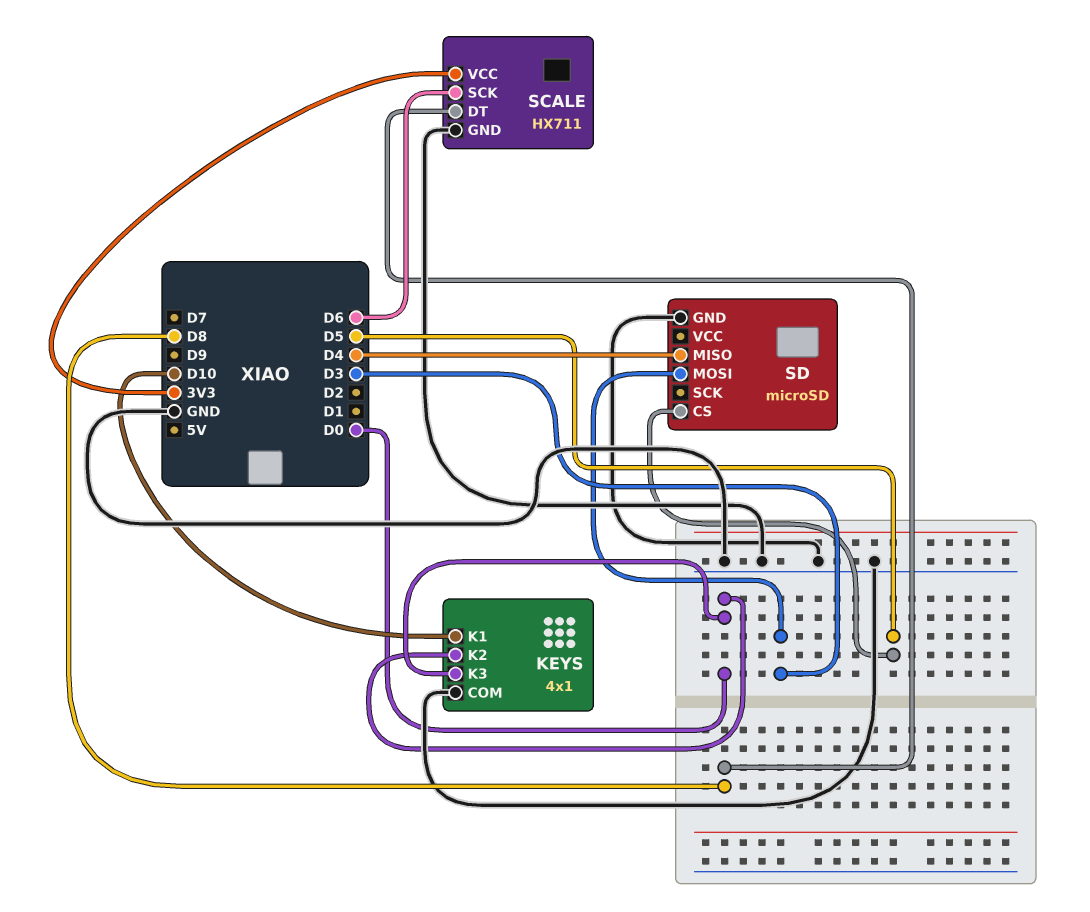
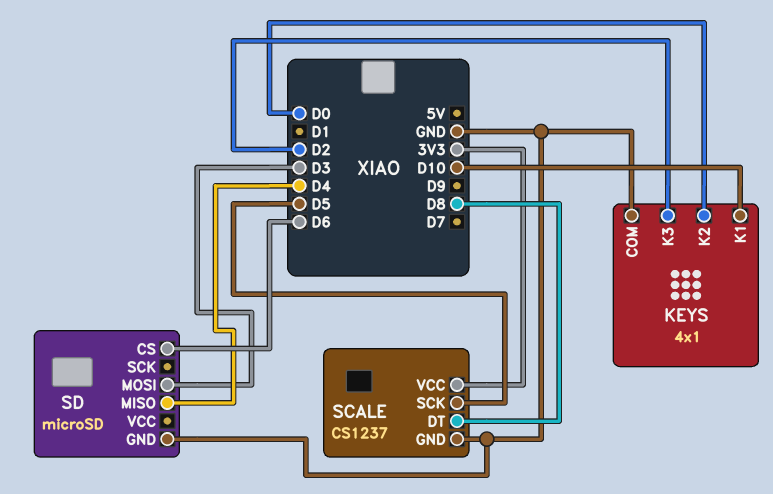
KEYS pin K3: D0 -> D2
SCALE: HX711 -> CS1237
SCALE pin SCK: D6 -> D5
SD pin CS: D5 -> D6

